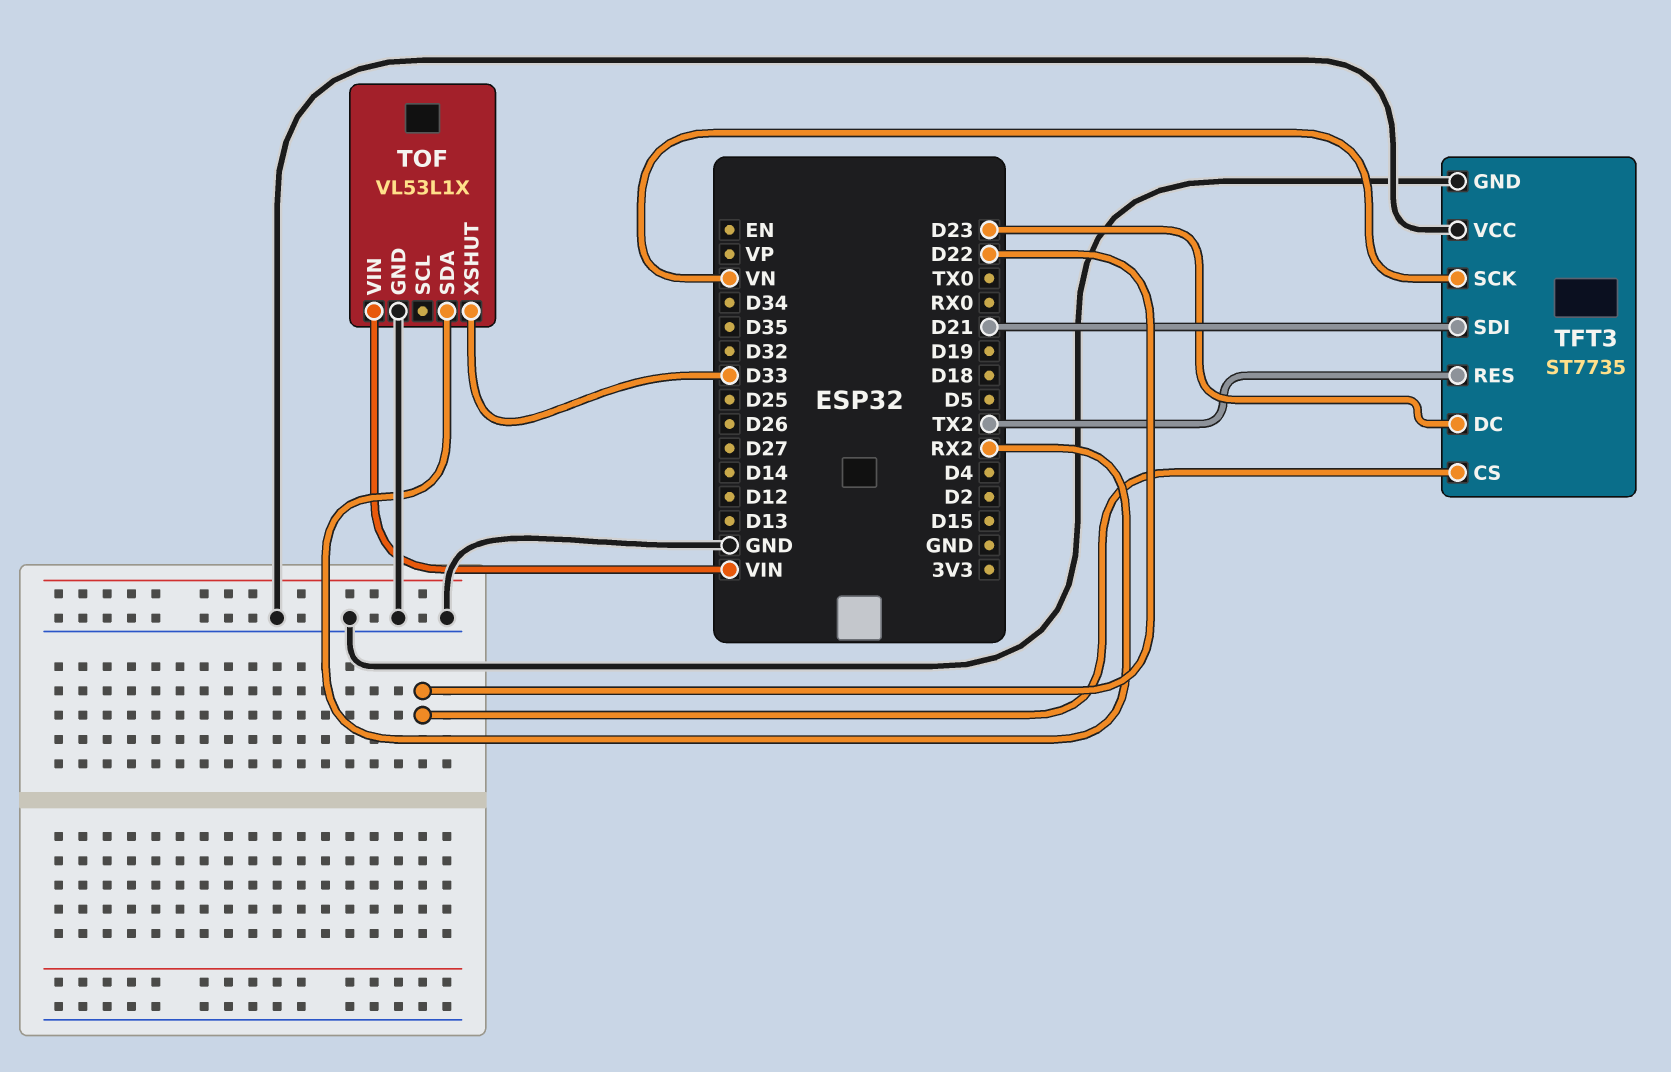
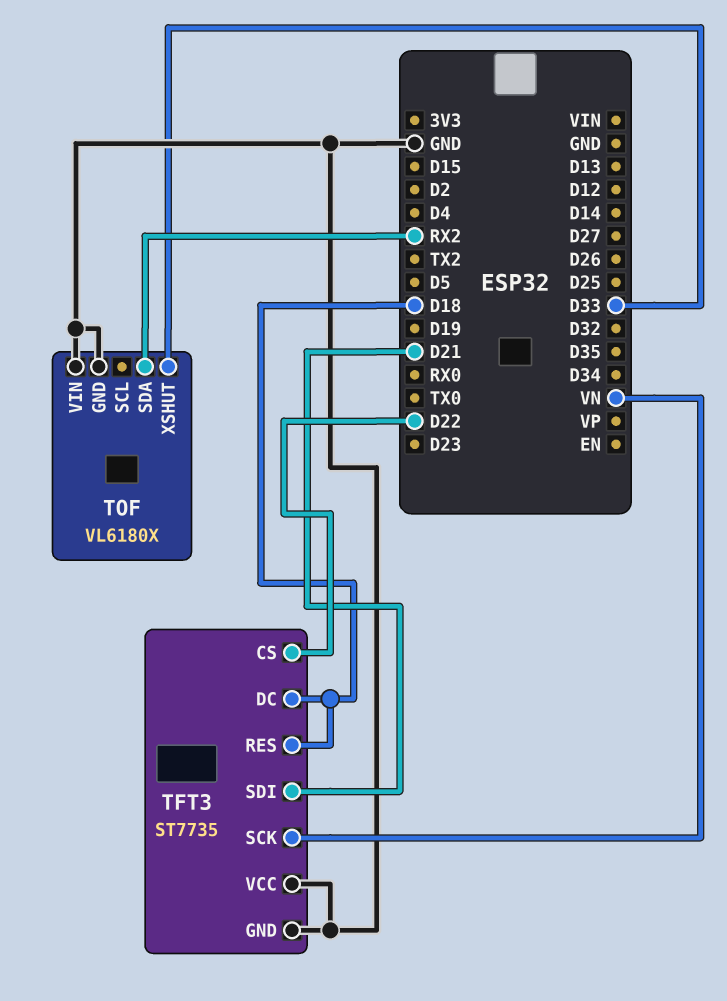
TFT3 pin DC: D23 -> D18
TFT3 pin RES: TX2 -> D18
TOF: VL53L1X -> VL6180X
TOF pin VIN: VIN -> GND

